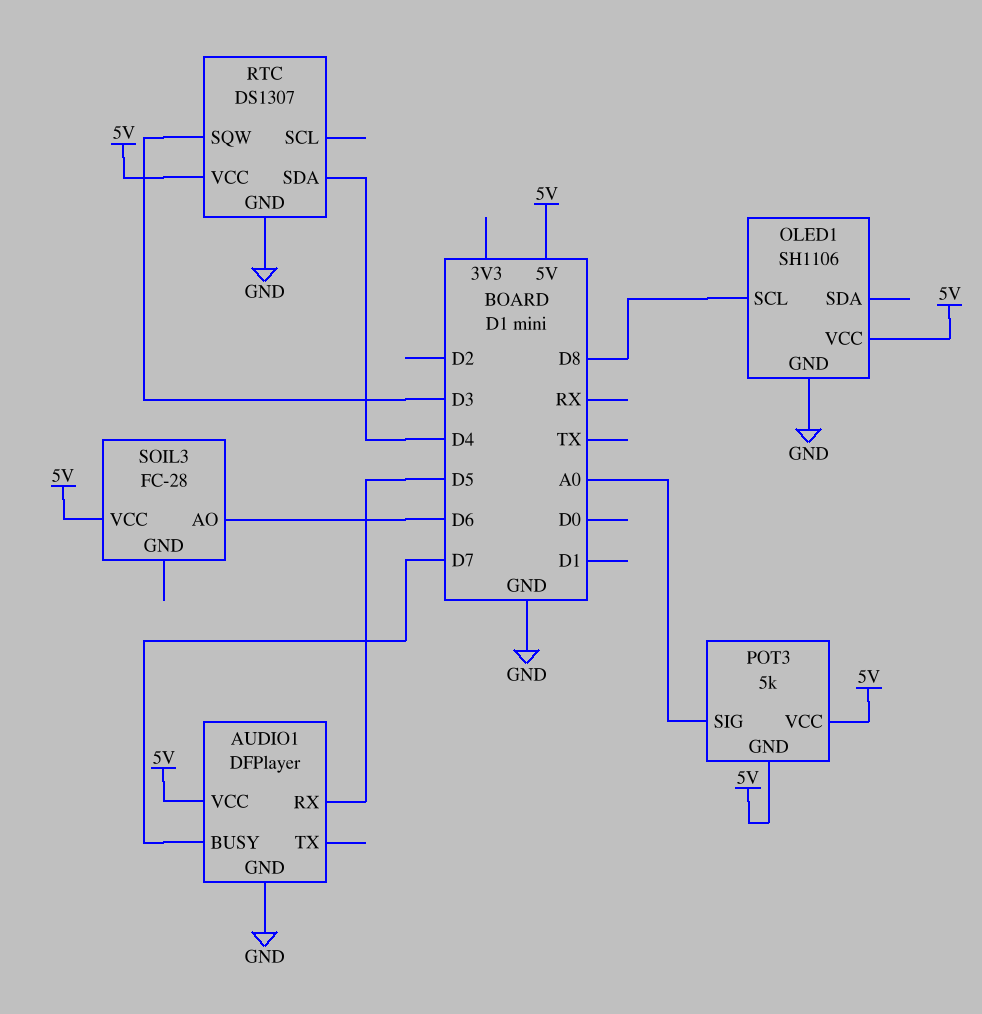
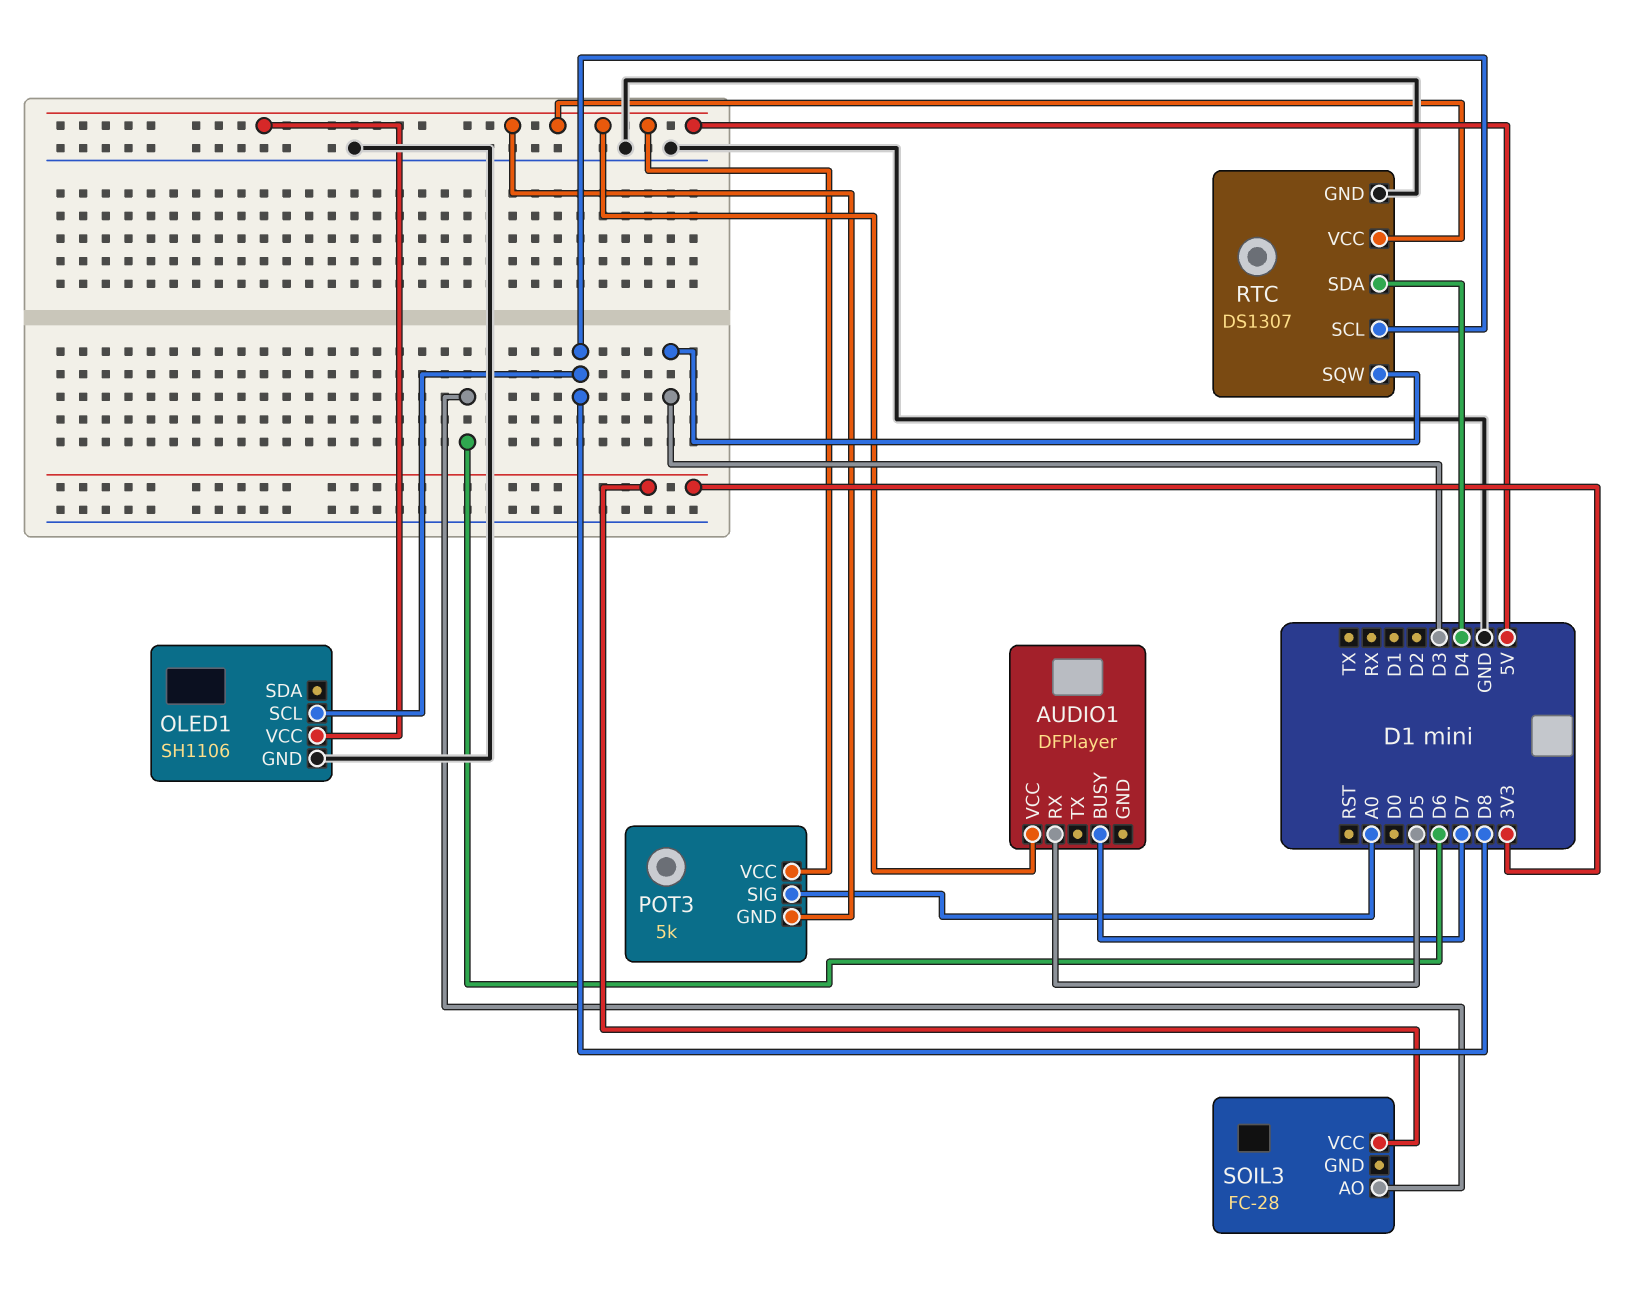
AUDIO1 pin GND: GND -> none
RTC pin SCL: none -> D8
SOIL3 pin VCC: 5V -> 3V3

